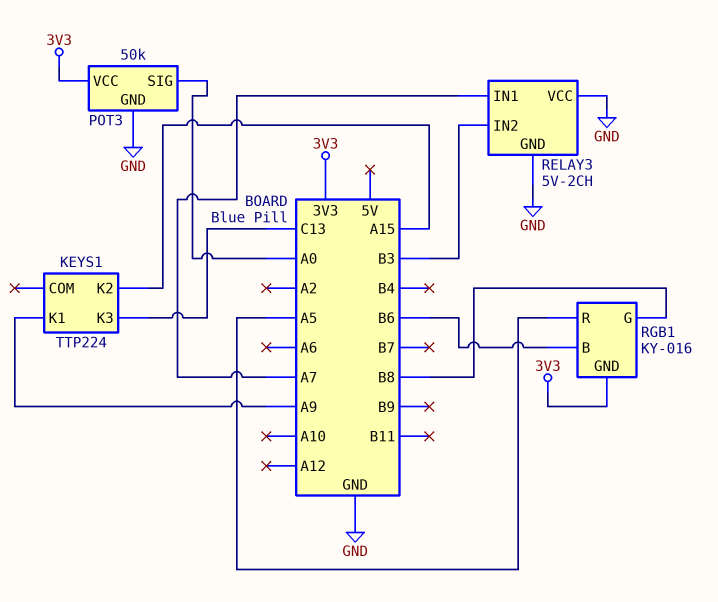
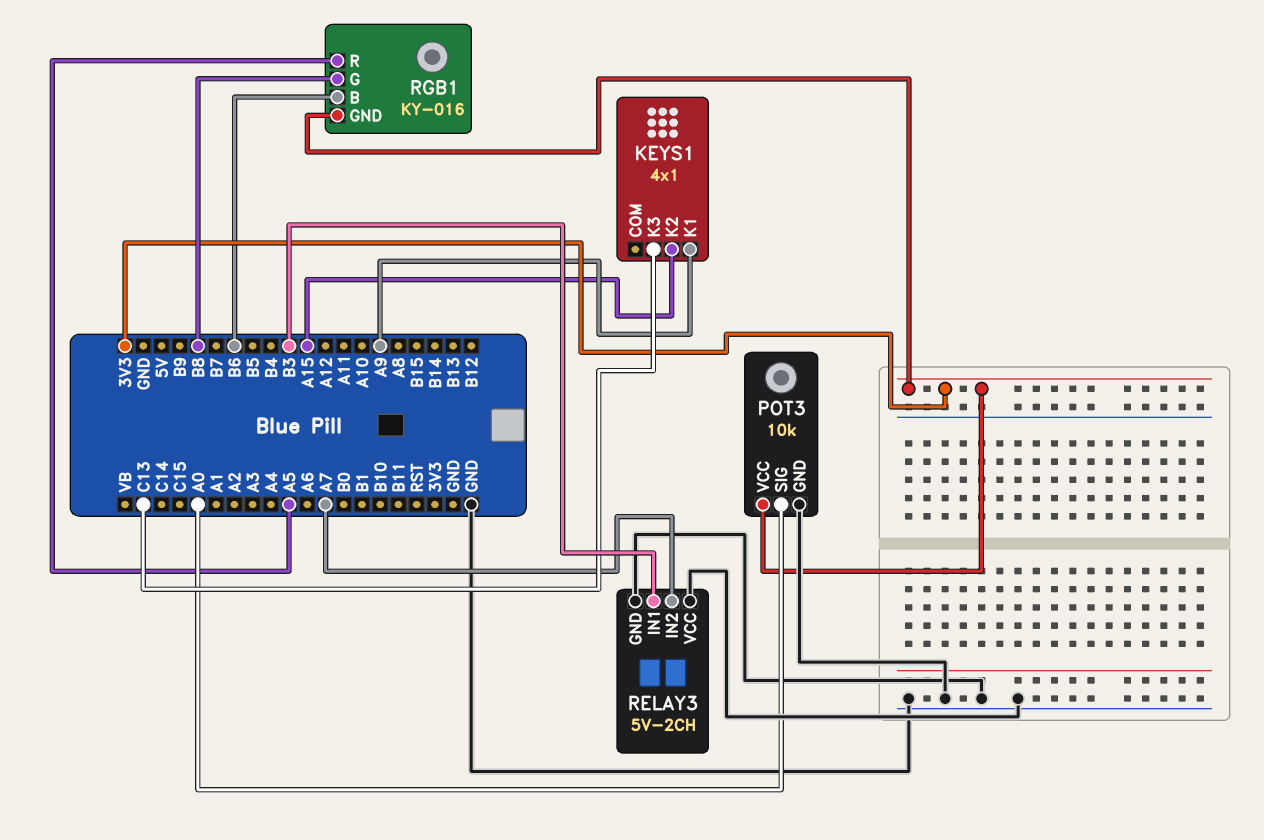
KEYS1: TTP224 -> 4x1
POT3: 50k -> 10k
RELAY3 pin IN1: A7 -> B3
RELAY3 pin IN2: B3 -> A7

